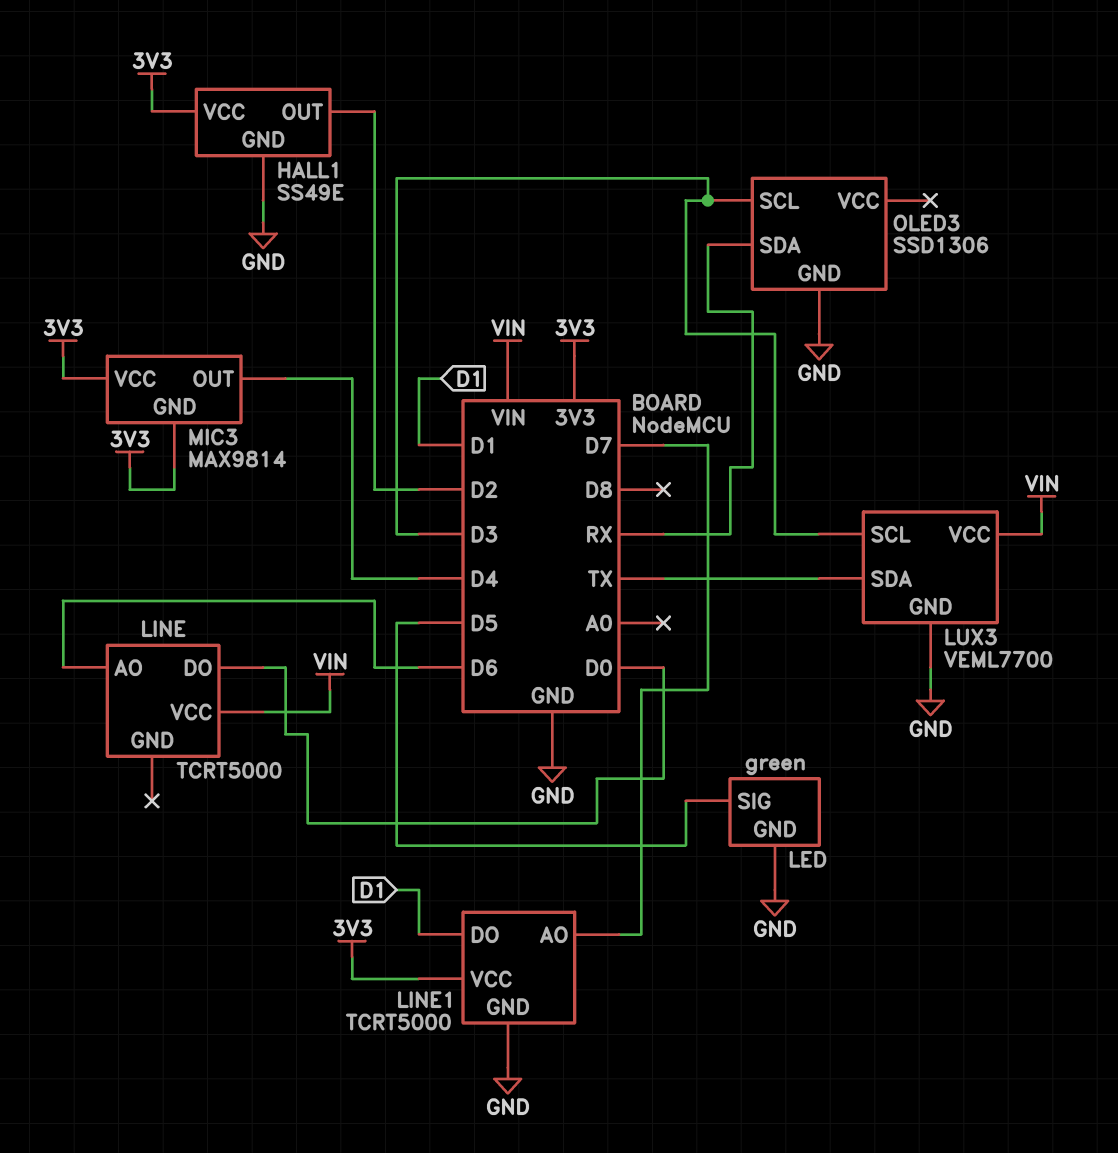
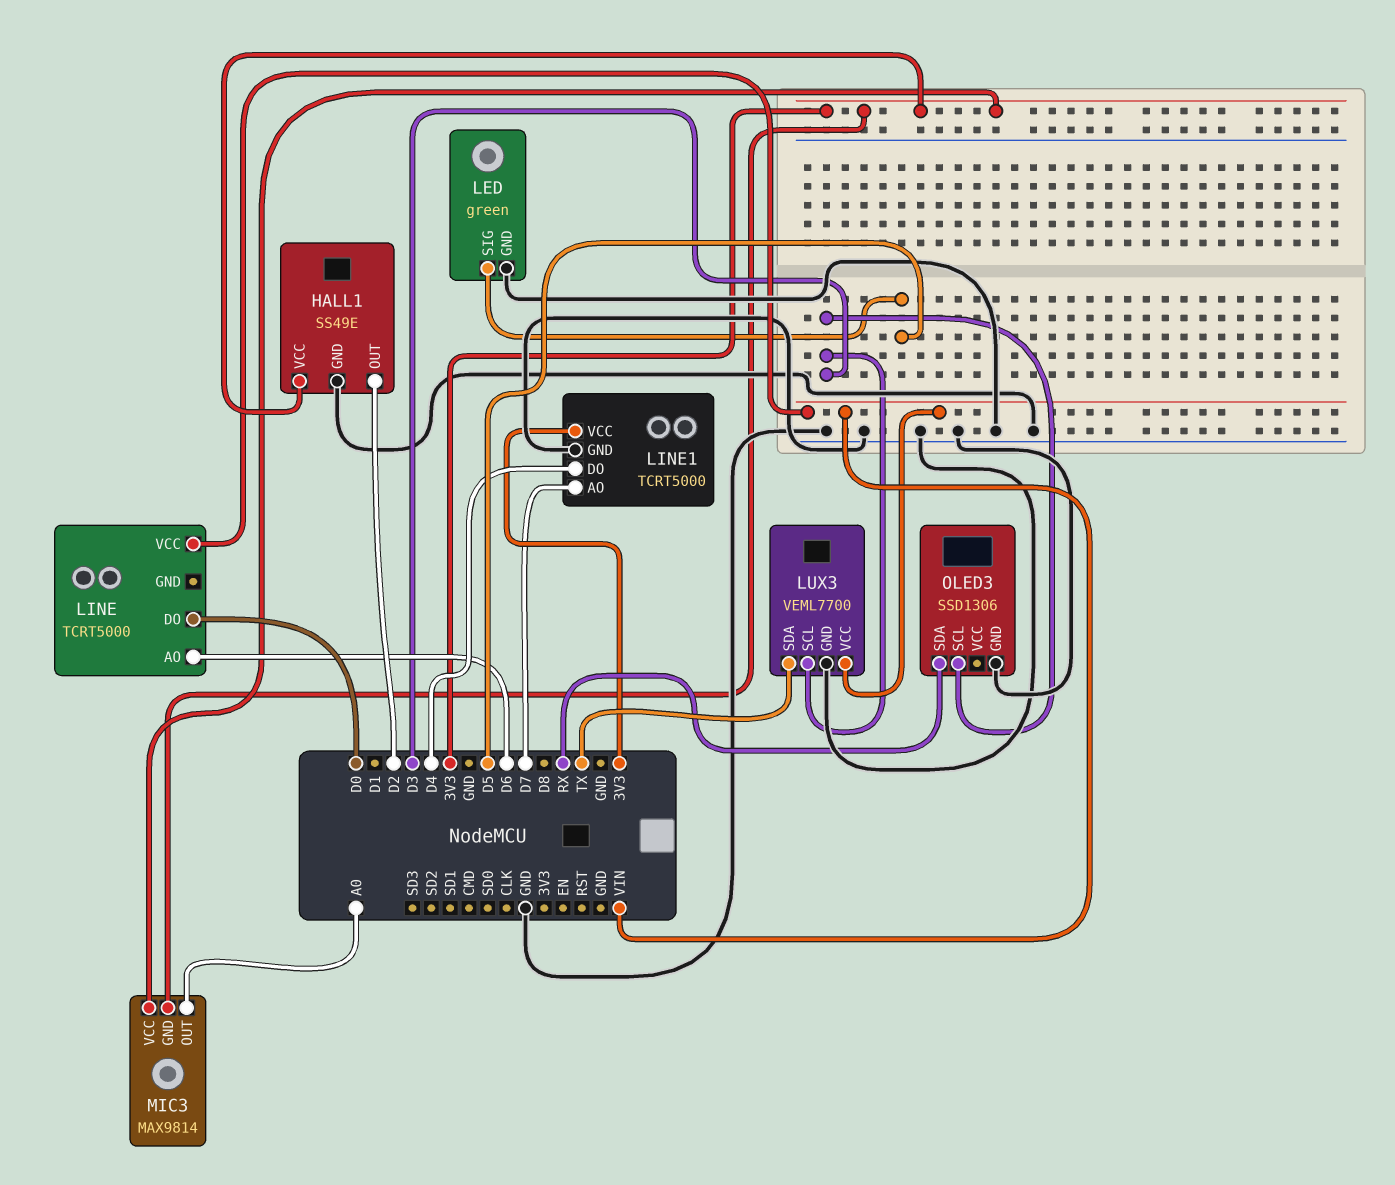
LINE1 pin DO: D1 -> D4
MIC3 pin OUT: D4 -> A0

